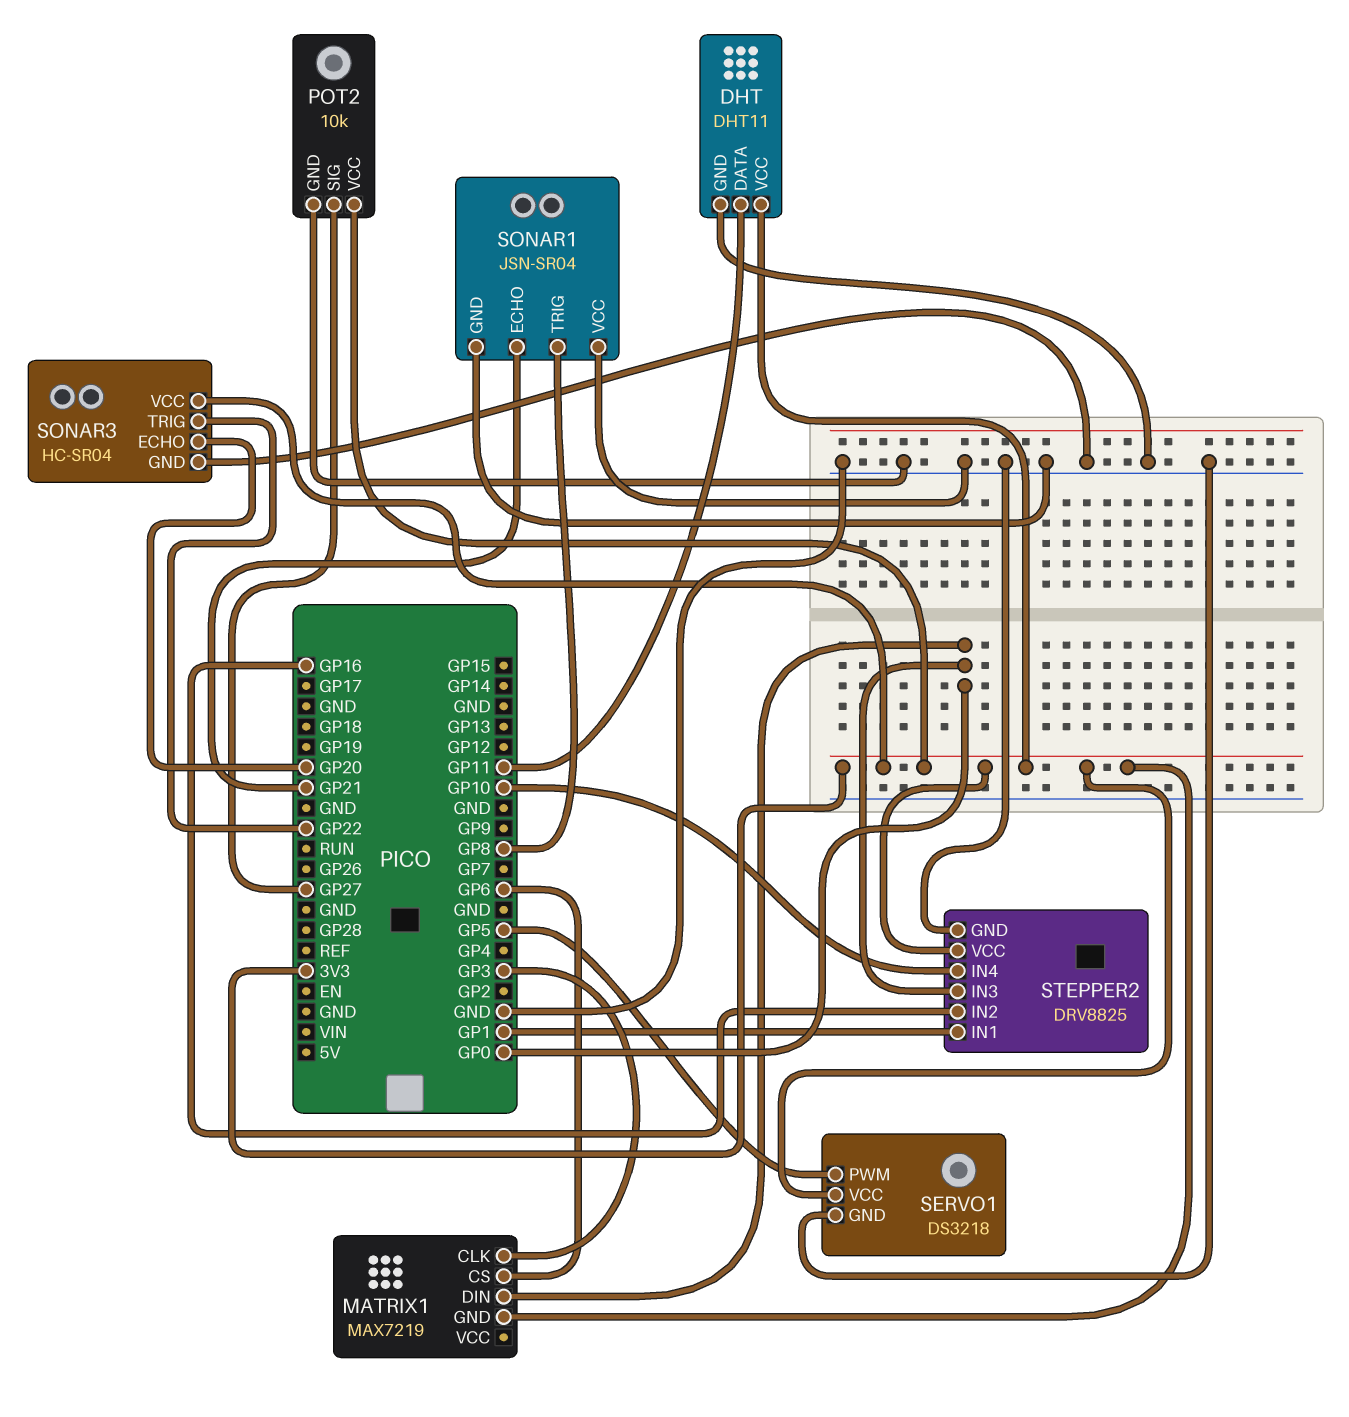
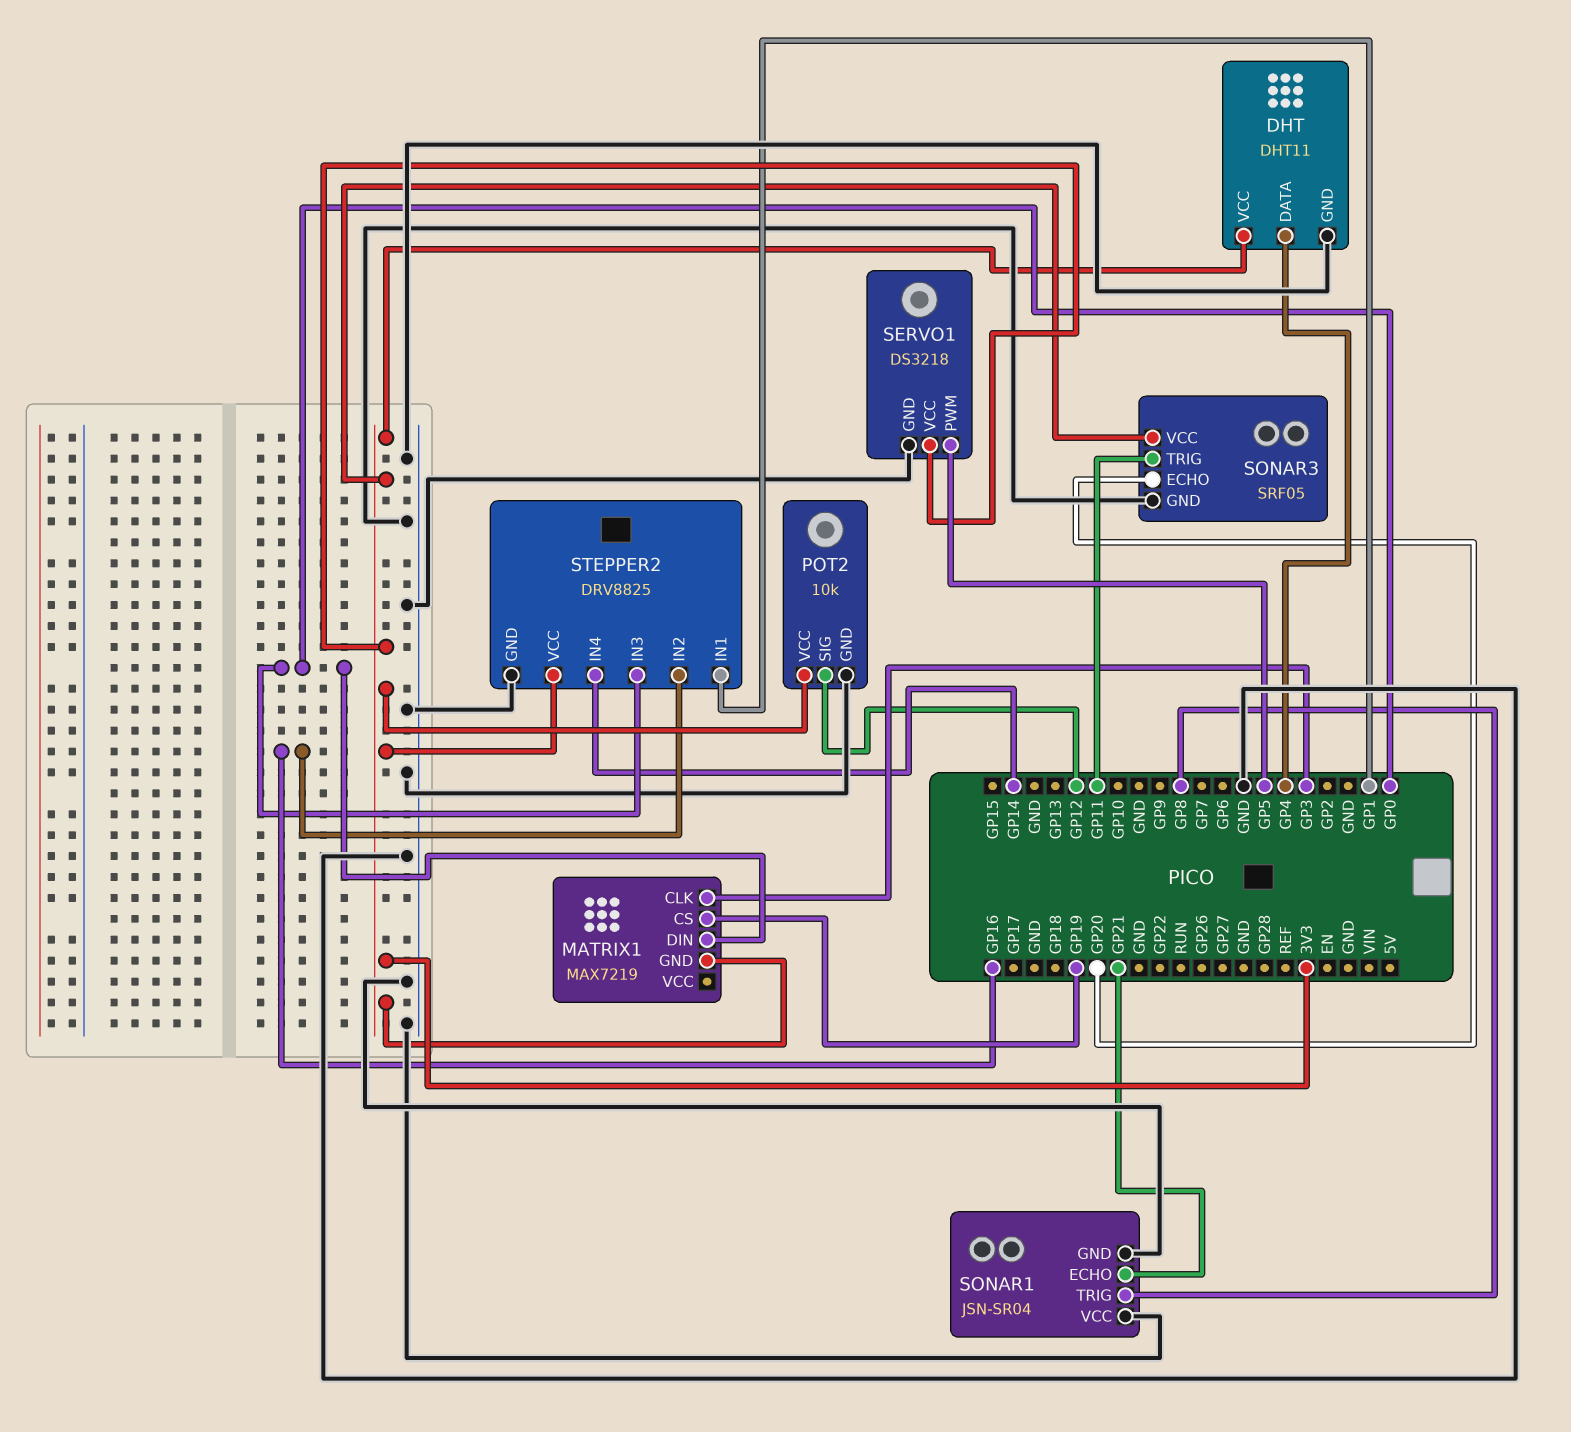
DHT pin DATA: GP11 -> GP4
MATRIX1 pin CS: GP6 -> GP19
POT2 pin SIG: GP27 -> GP12
SONAR3: HC-SR04 -> SRF05
SONAR3 pin TRIG: GP22 -> GP11
STEPPER2 pin IN4: GP10 -> GP14

